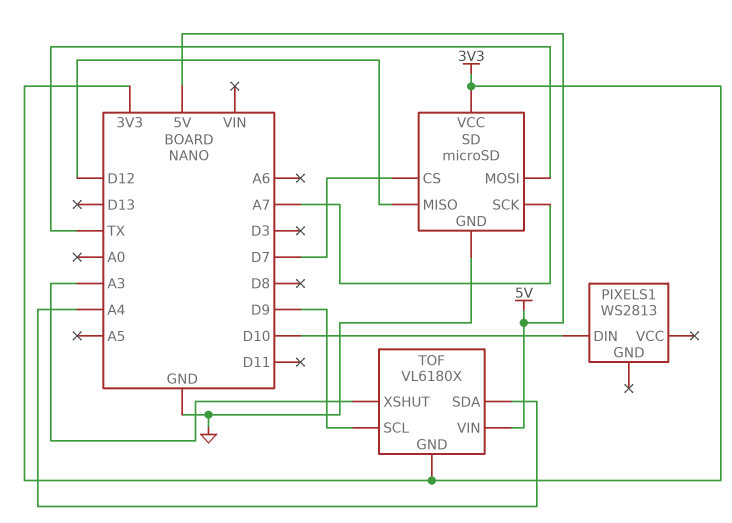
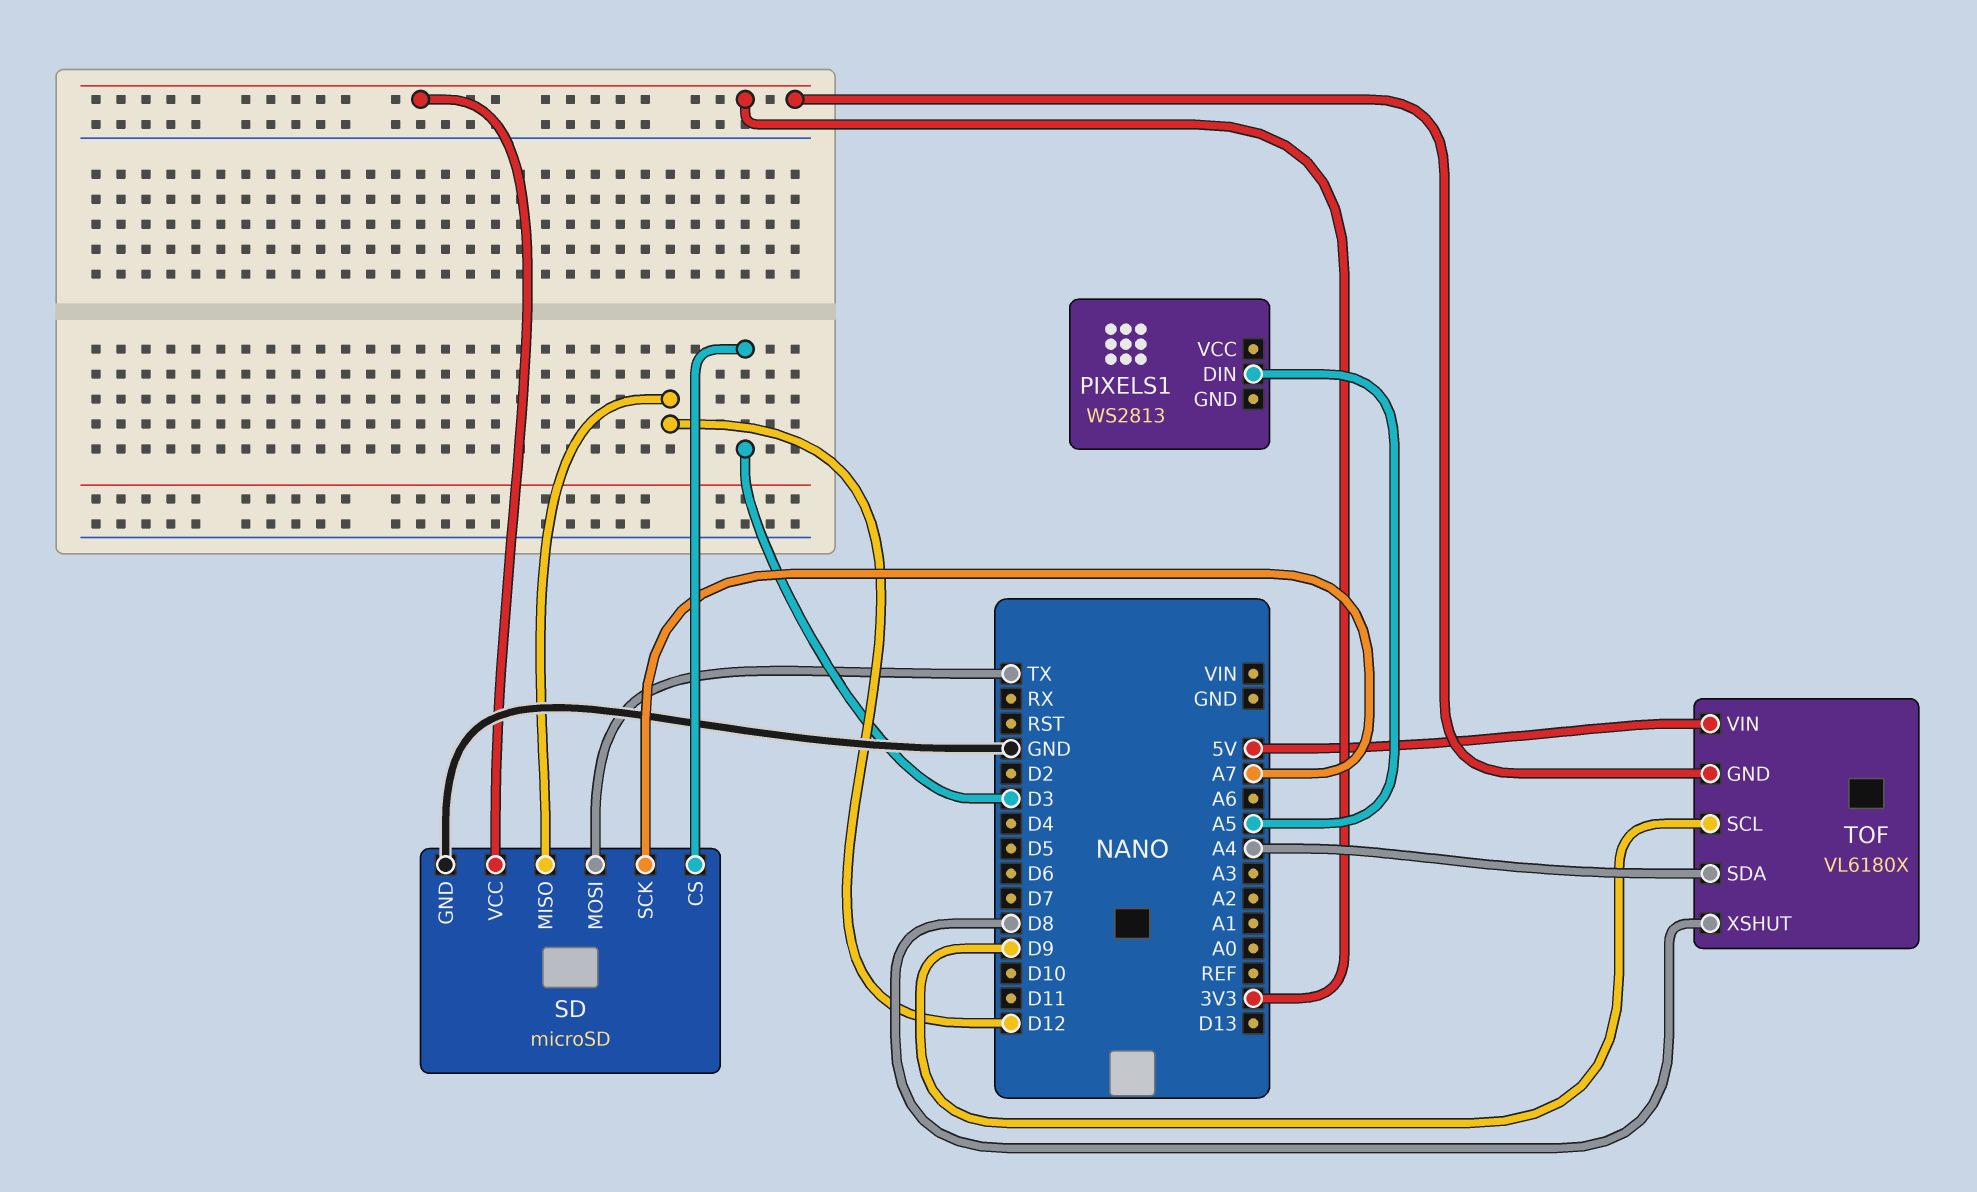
PIXELS1 pin DIN: D10 -> A5
SD pin CS: D7 -> D3
TOF pin XSHUT: A3 -> D8

